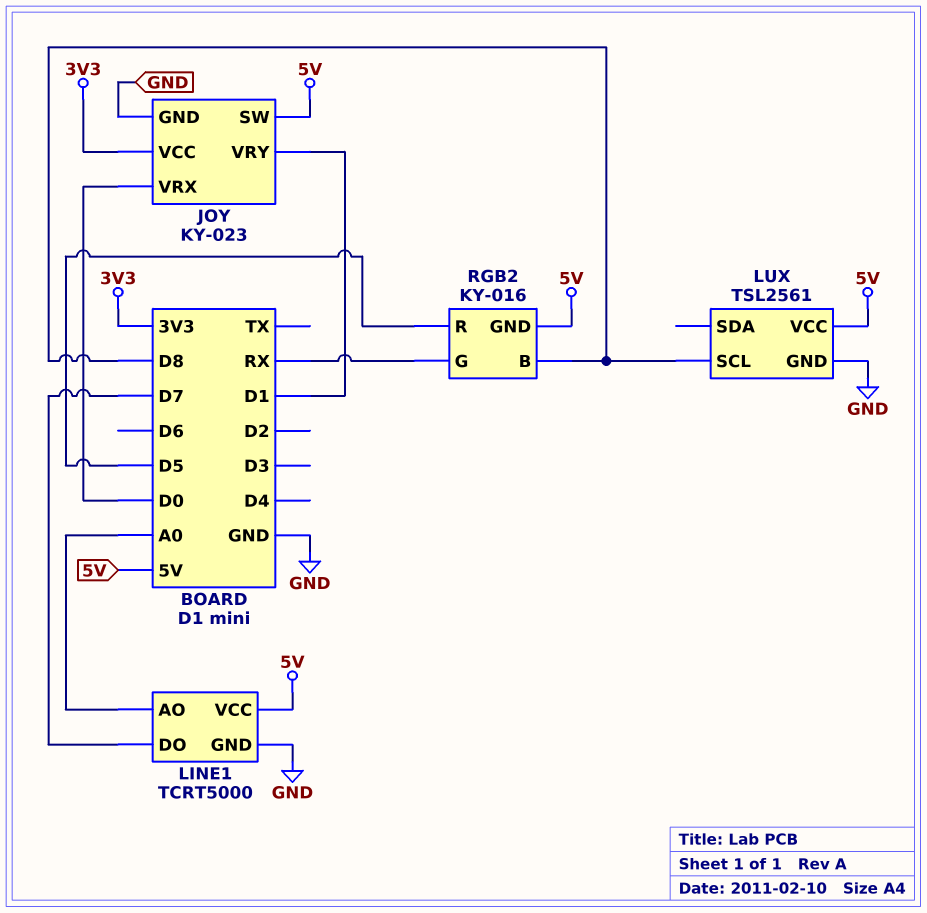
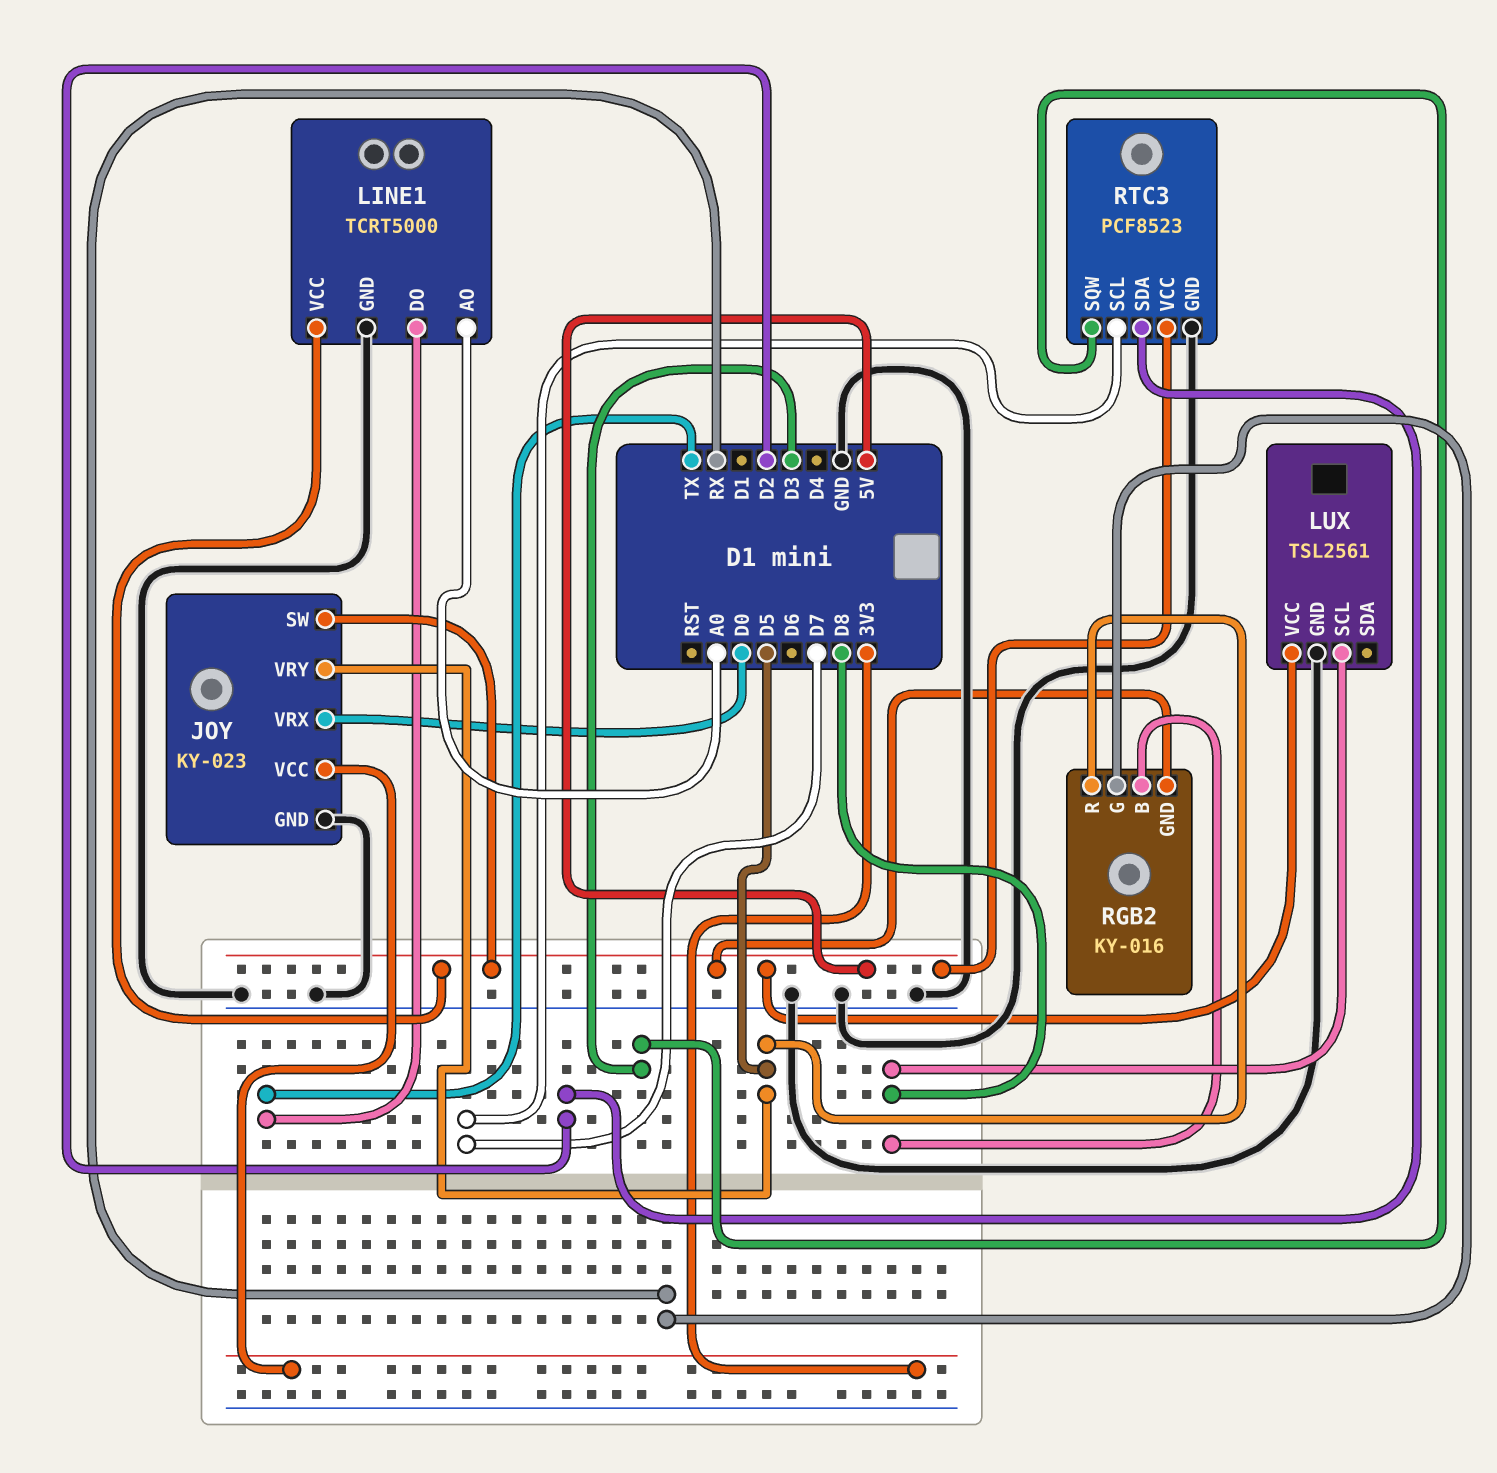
JOY pin VRY: D1 -> D5
LINE1 pin DO: D7 -> TX
RTC3: none -> PCF8523
RTC3 pin GND: none -> GND
RTC3 pin SCL: none -> D7
RTC3 pin SDA: none -> D2
RTC3 pin SQW: none -> D3
RTC3 pin VCC: none -> 5V

